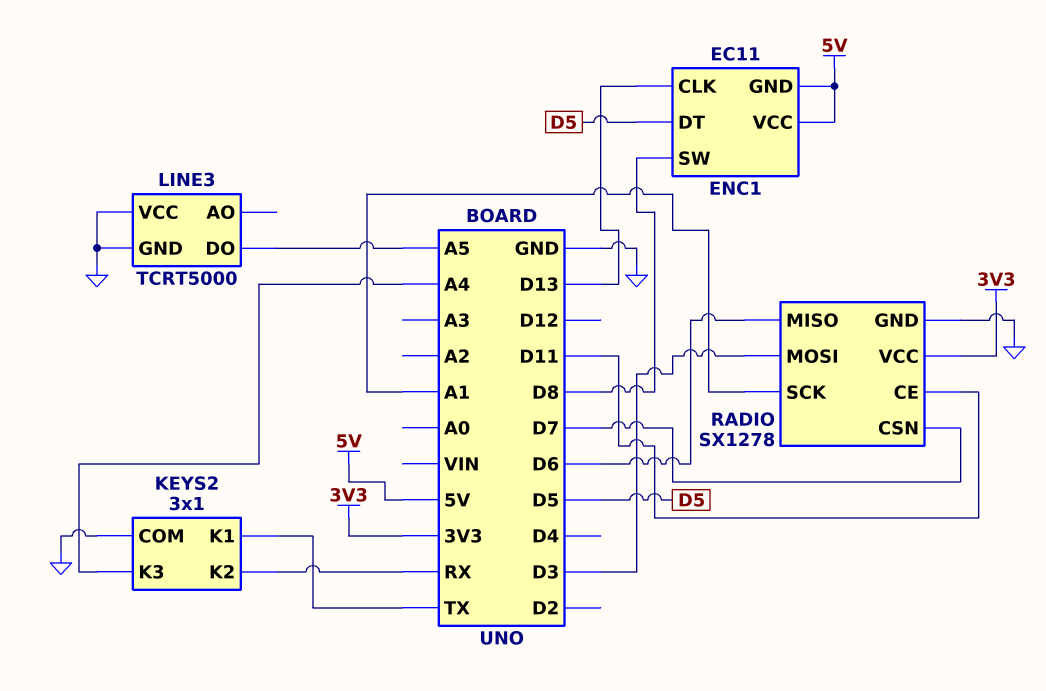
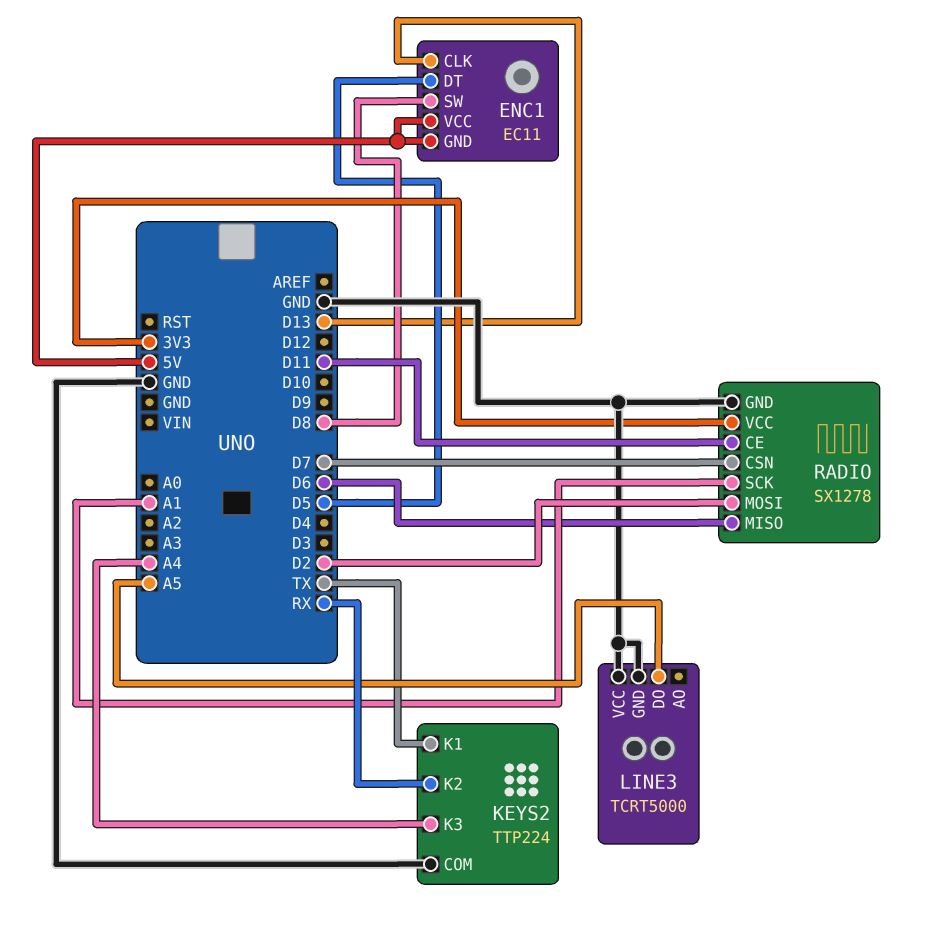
KEYS2: 3x1 -> TTP224
RADIO pin MOSI: D3 -> D2

